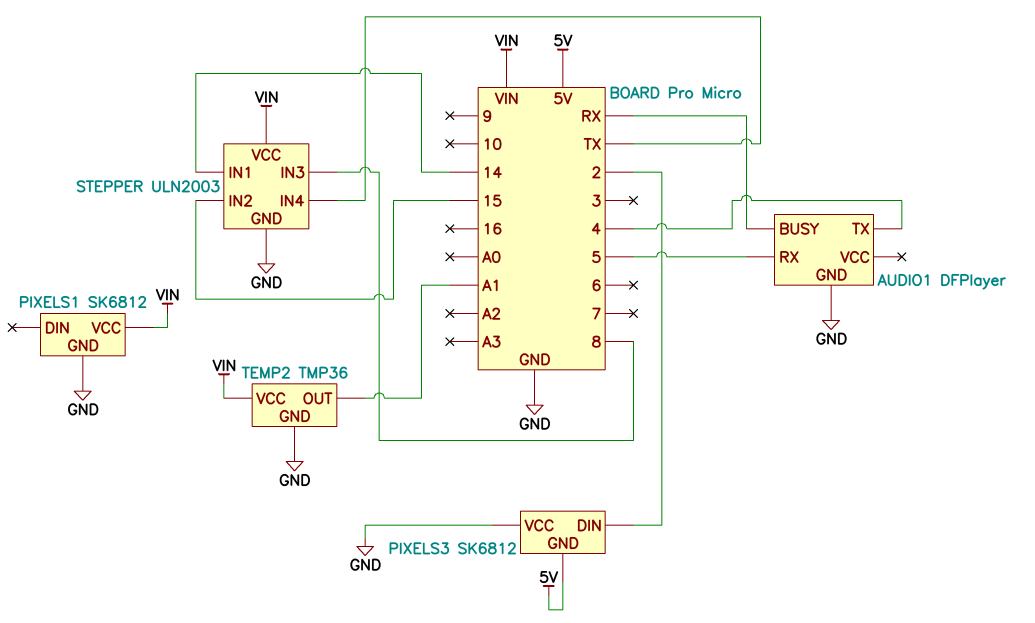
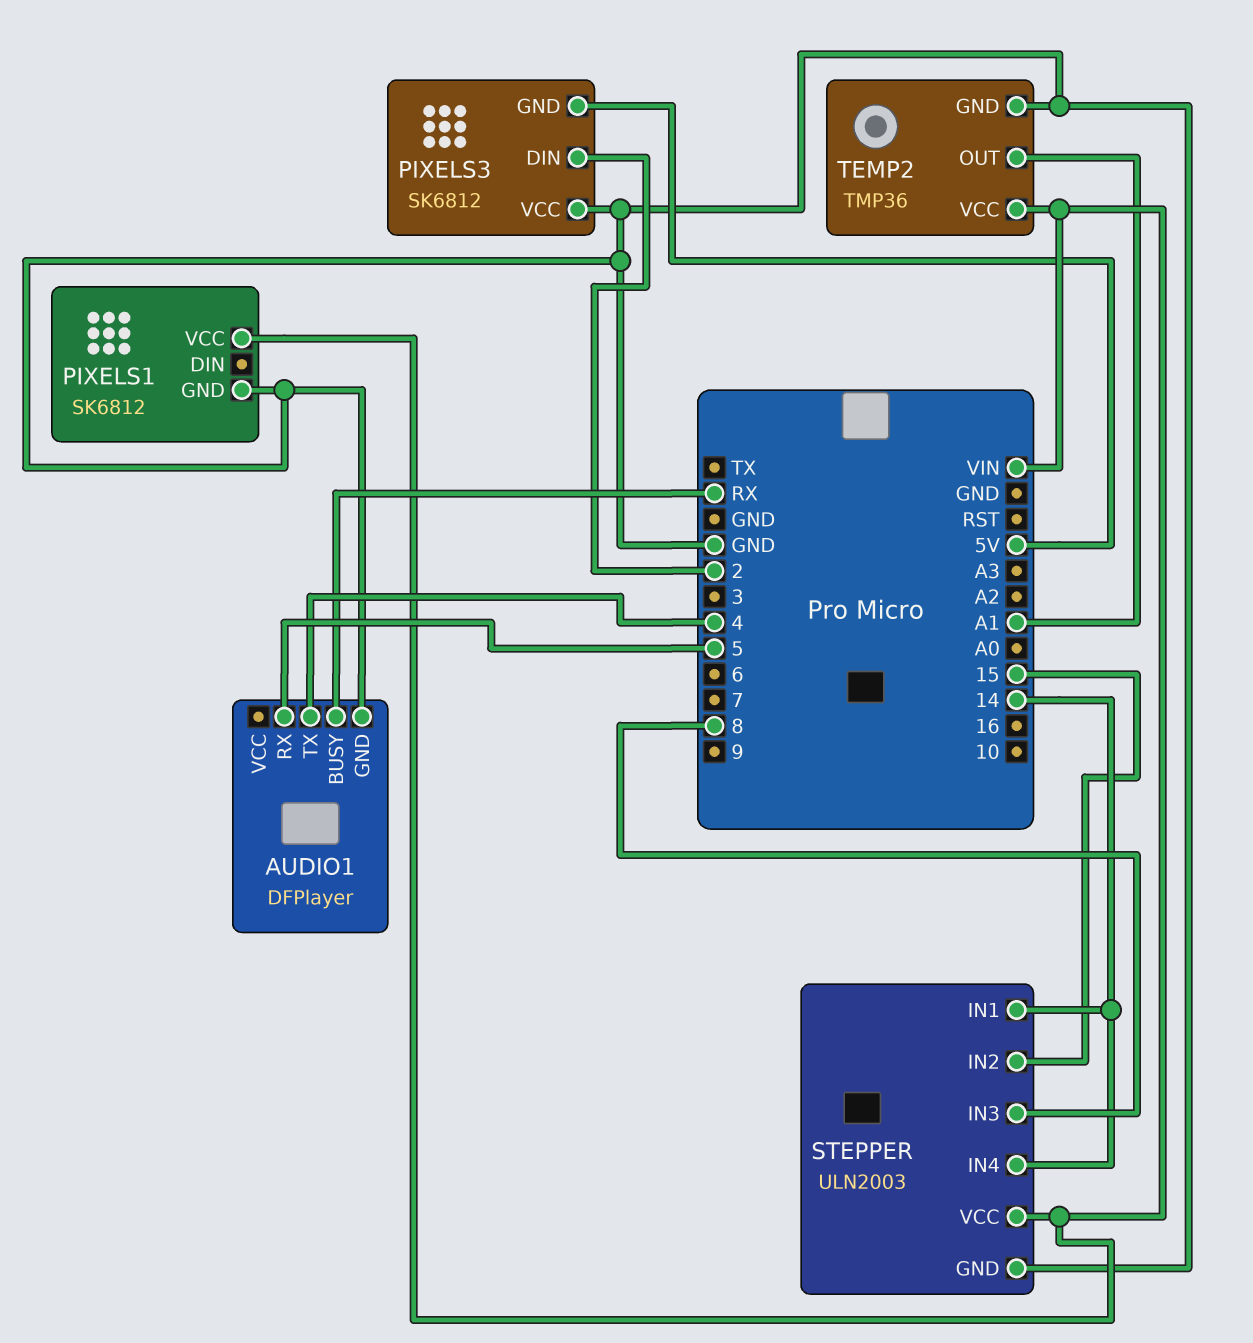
STEPPER pin IN4: TX -> 14

